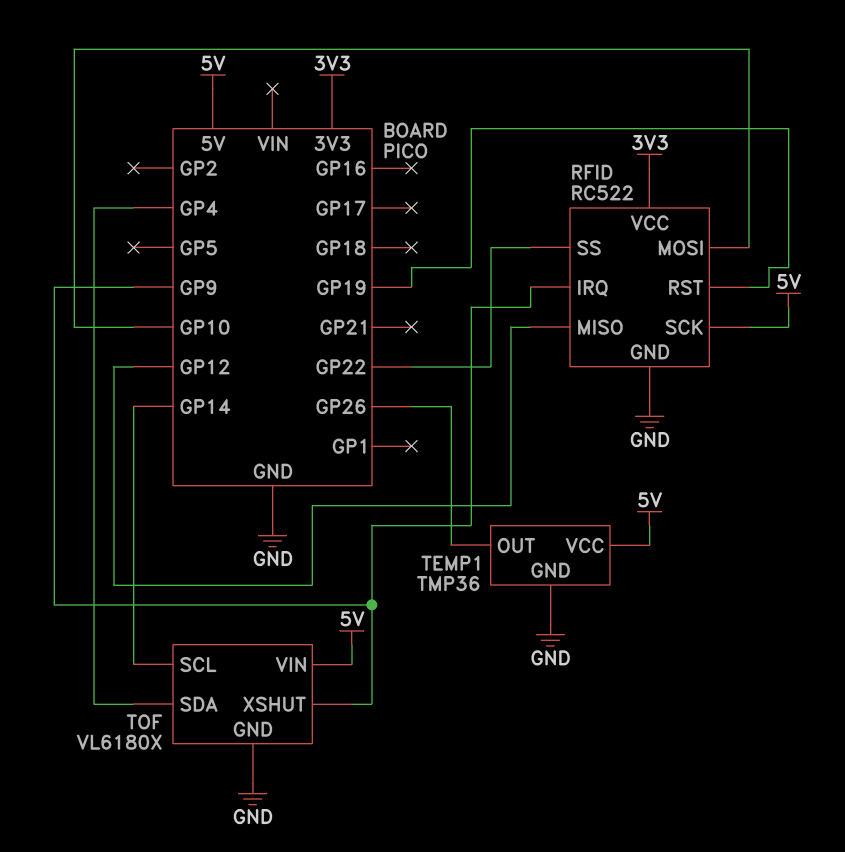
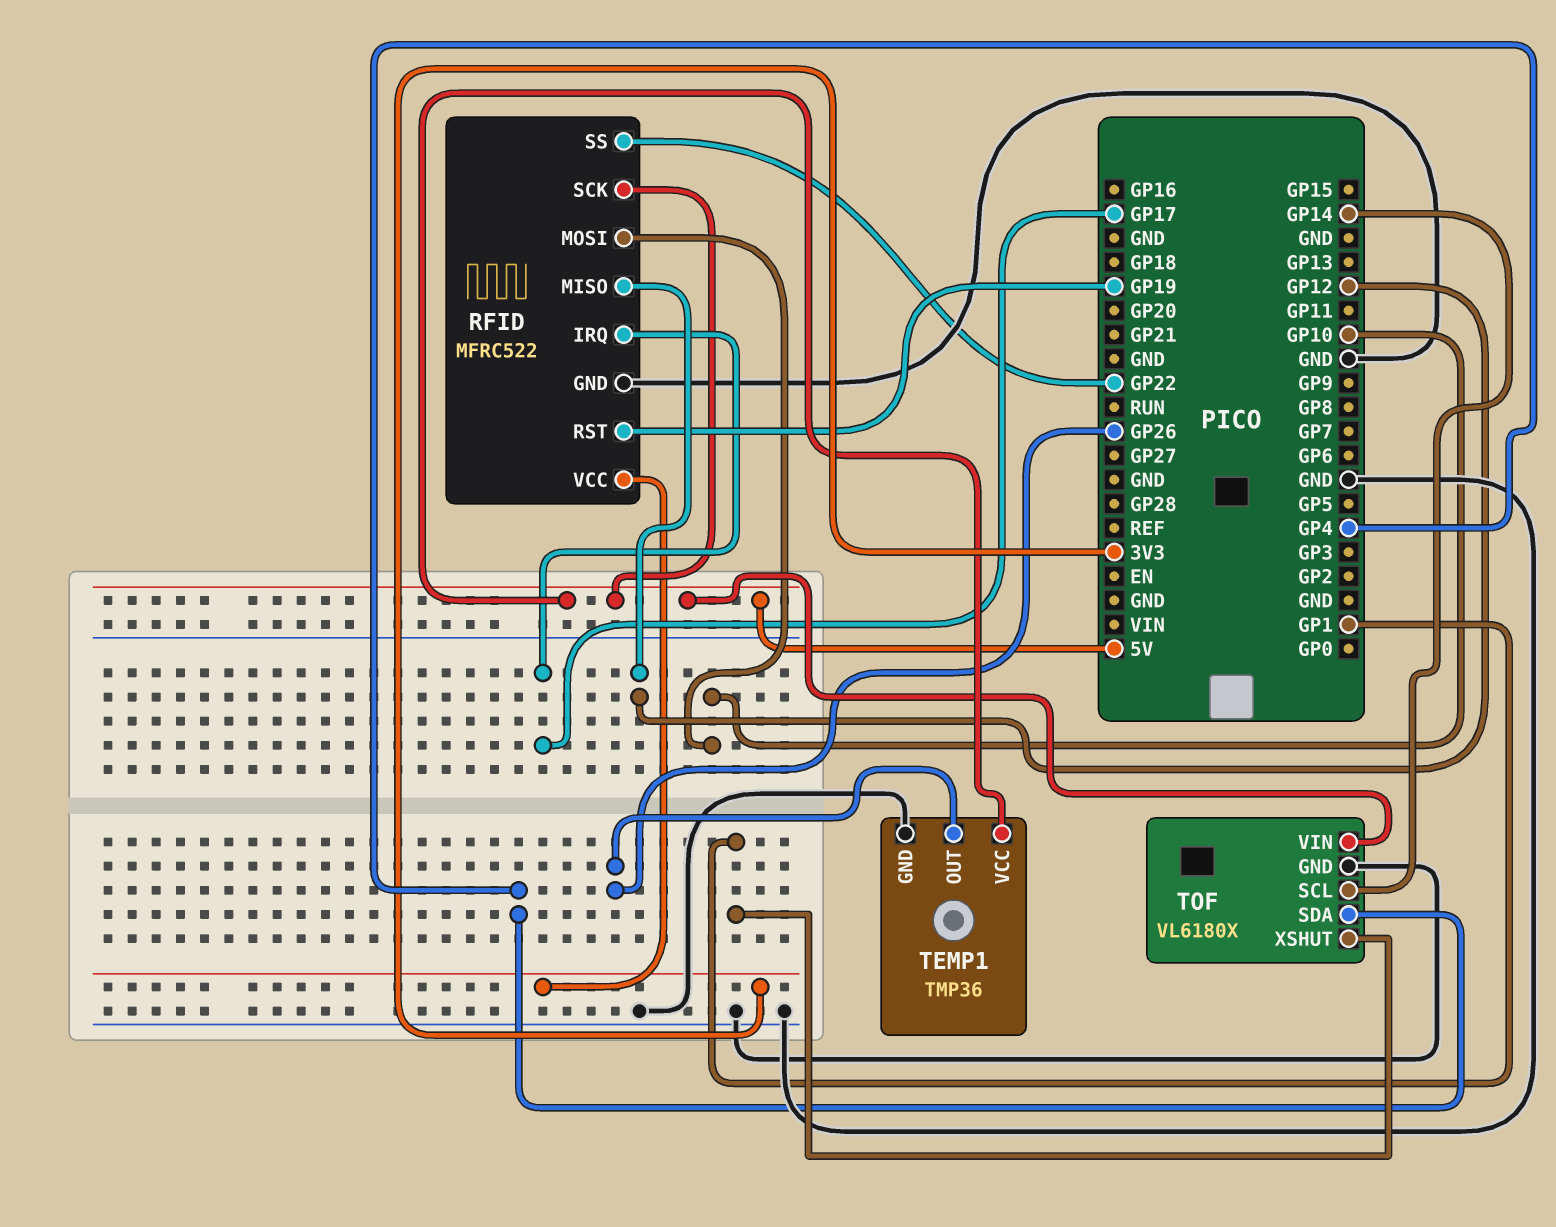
RFID: RC522 -> MFRC522
RFID pin IRQ: GP9 -> GP17
TOF pin XSHUT: GP9 -> GP1

